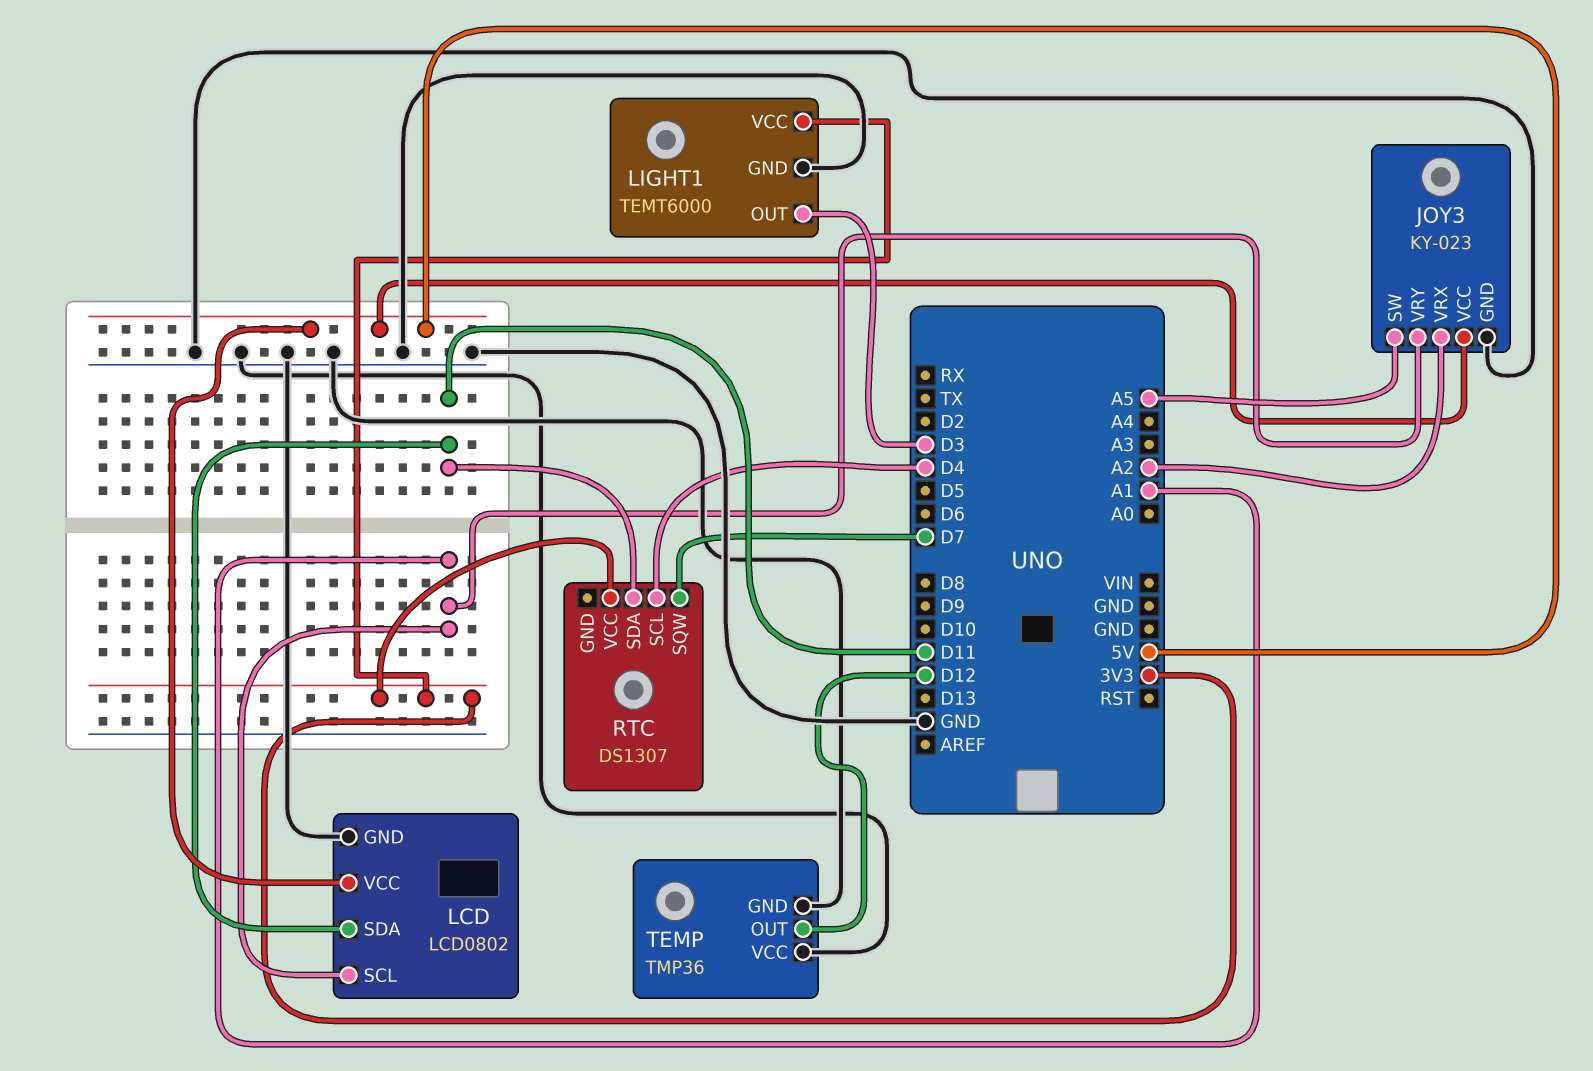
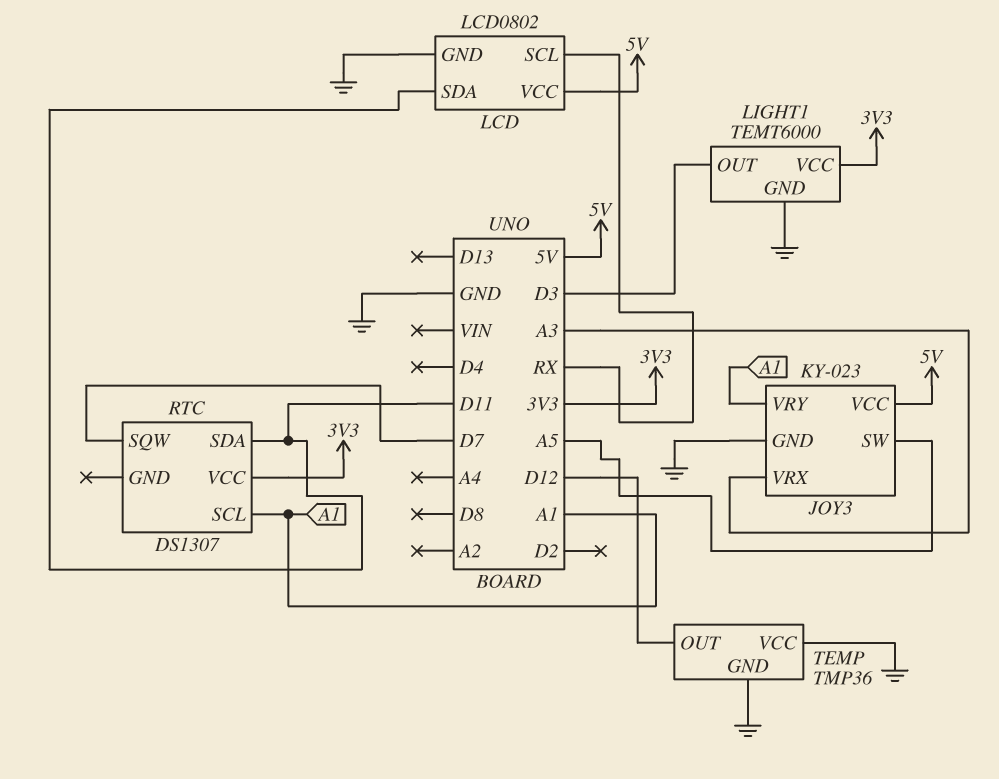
JOY3 pin VRX: A2 -> A3
LCD pin SCL: A1 -> RX
RTC pin SCL: D4 -> A1

